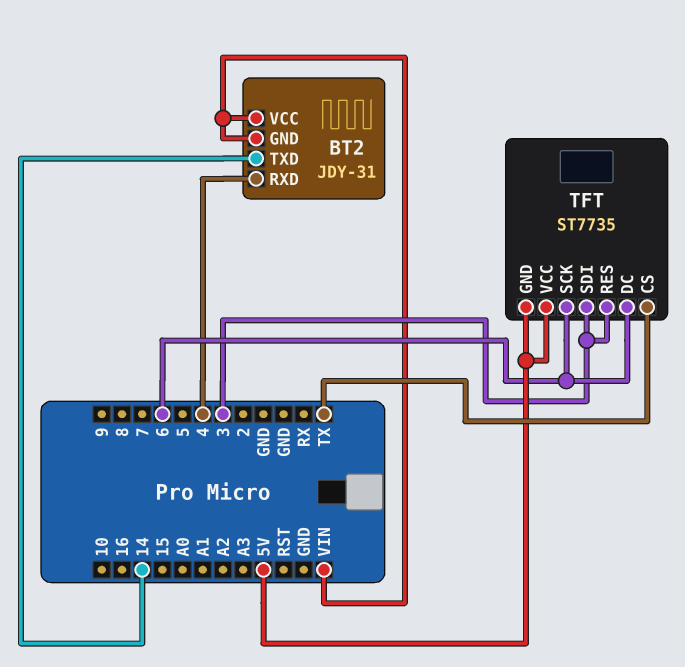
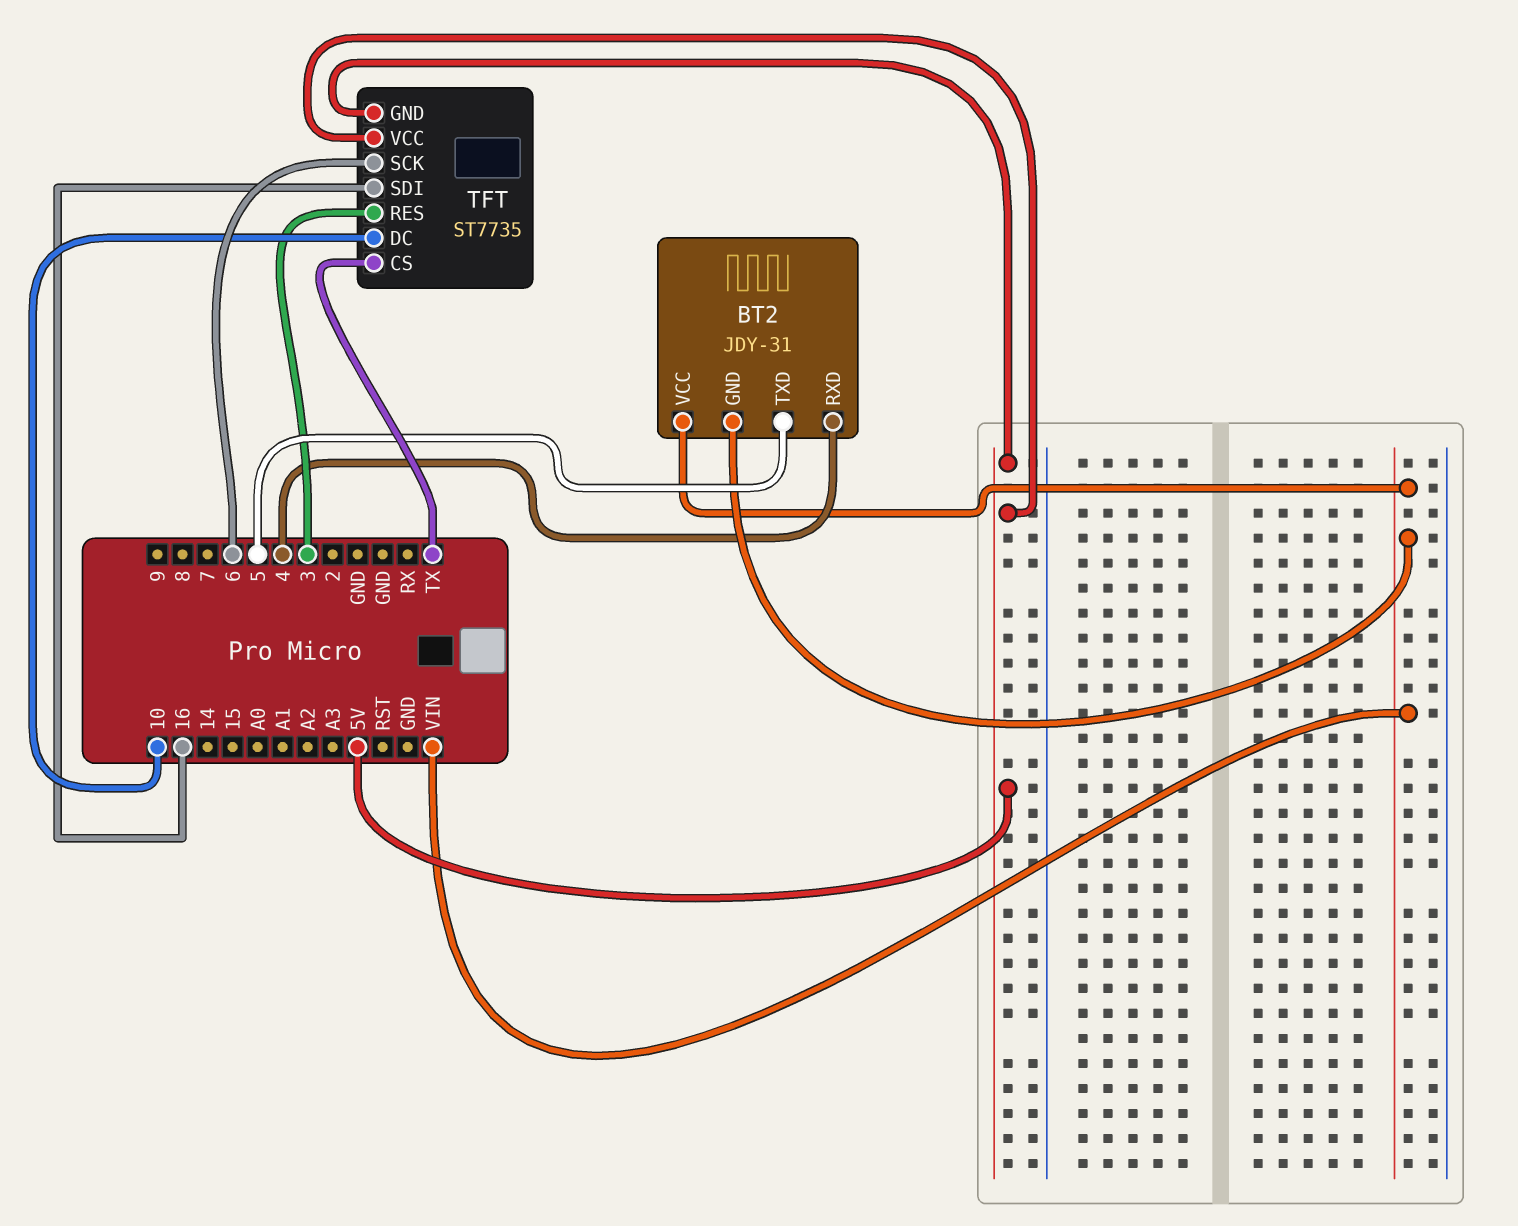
BT2 pin TXD: 14 -> 5
TFT pin DC: 6 -> 10
TFT pin SDI: 3 -> 16

